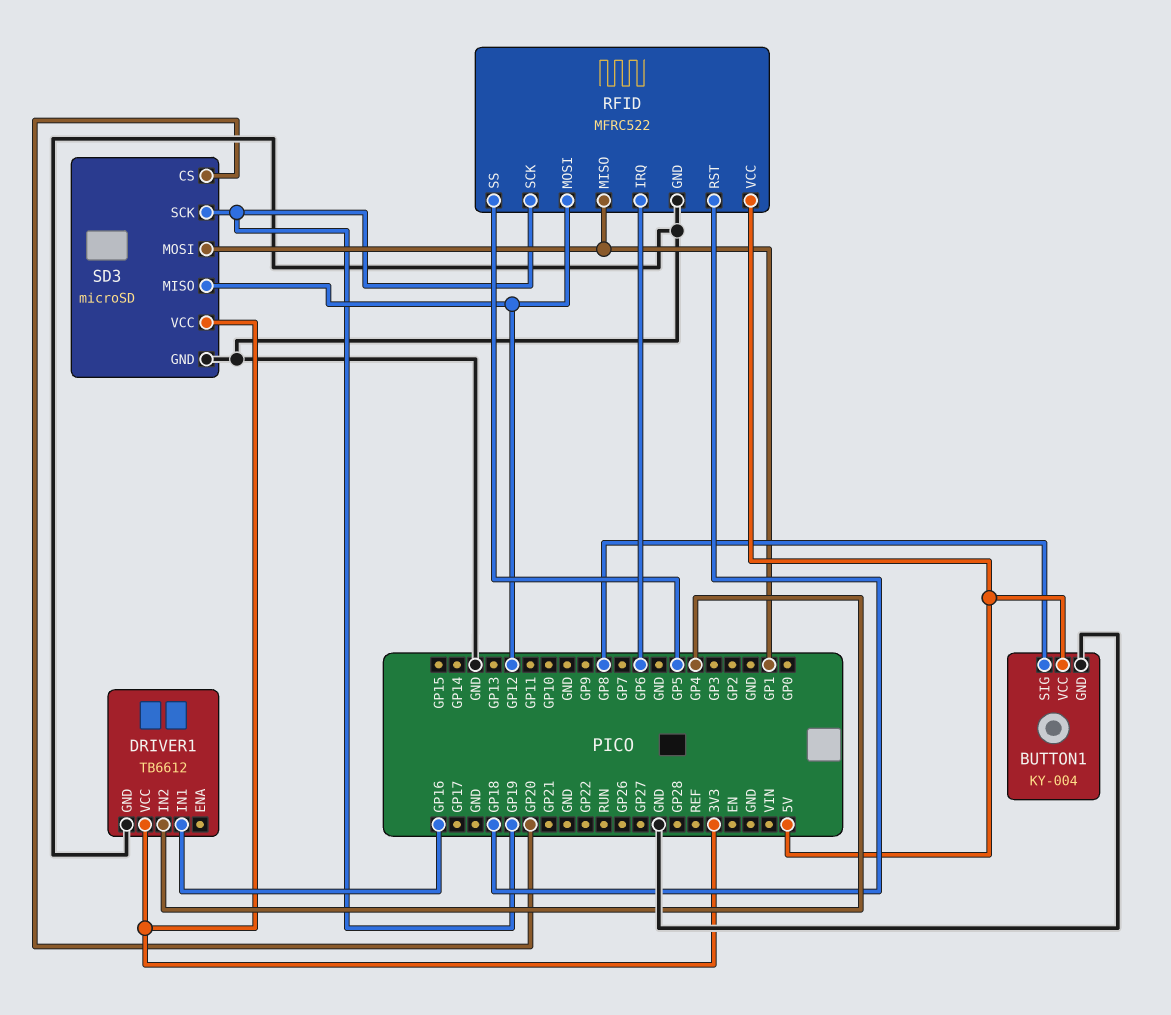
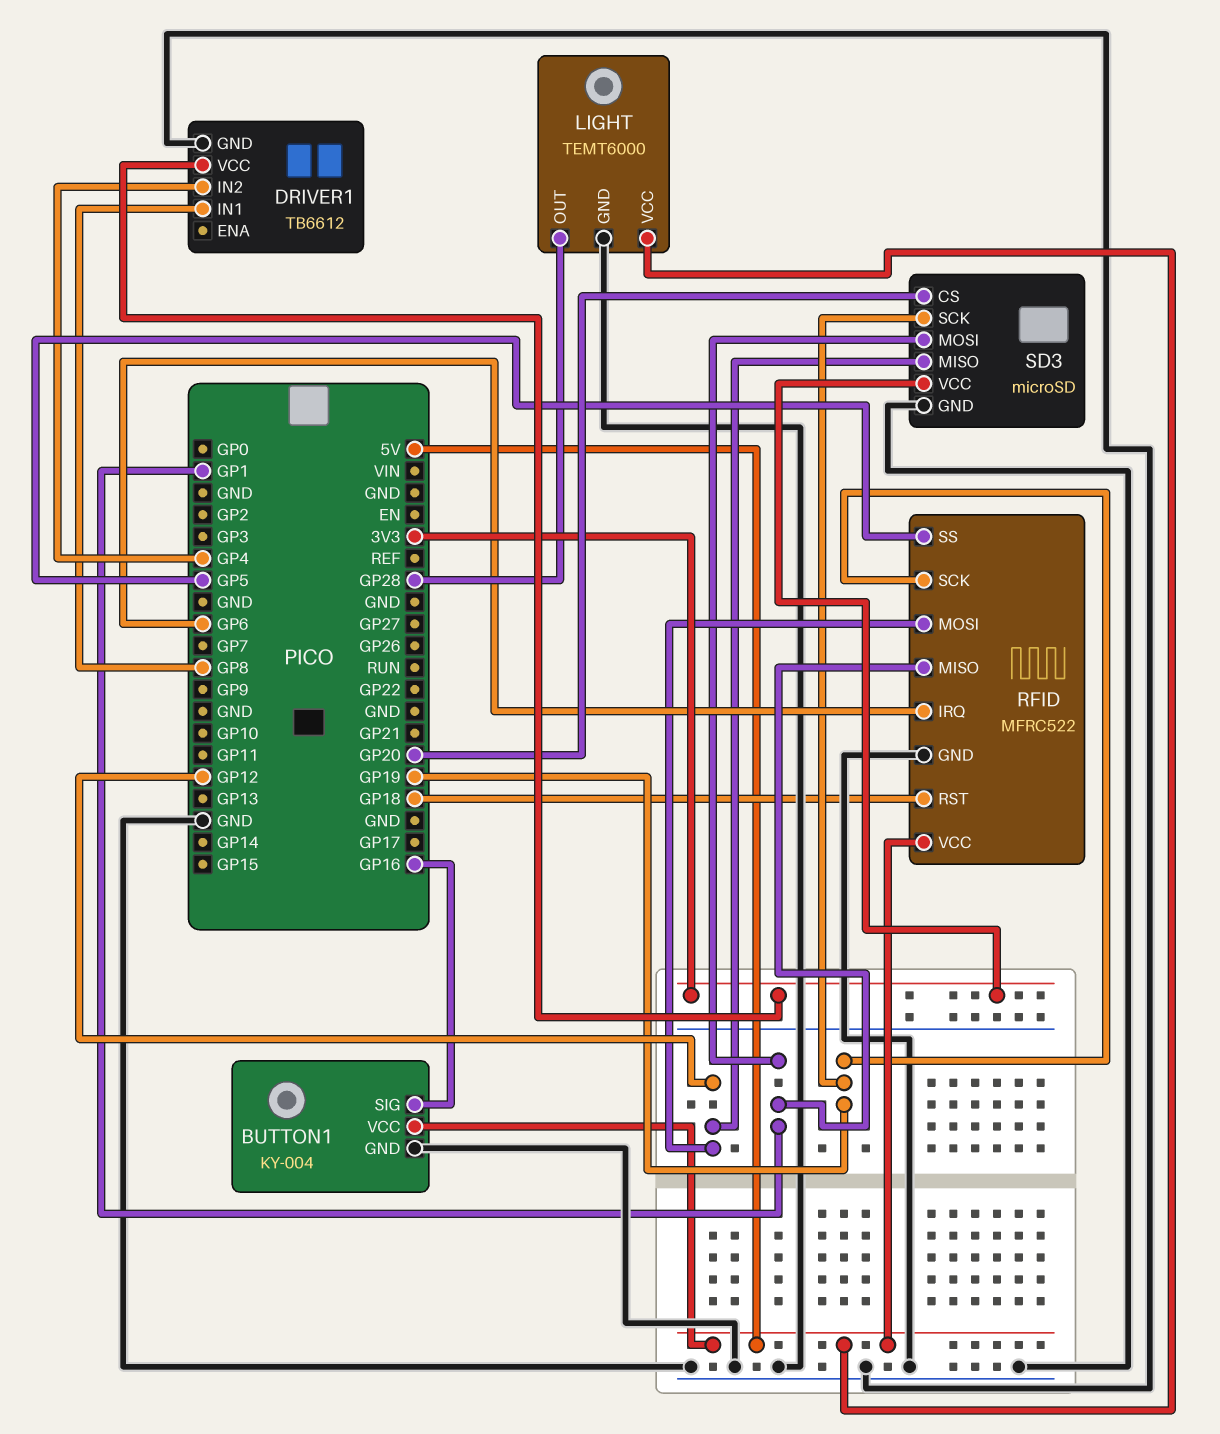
BUTTON1 pin SIG: GP8 -> GP16
DRIVER1 pin IN1: GP16 -> GP8
LIGHT: none -> TEMT6000
LIGHT pin GND: none -> GND
LIGHT pin OUT: none -> GP28
LIGHT pin VCC: none -> 5V

